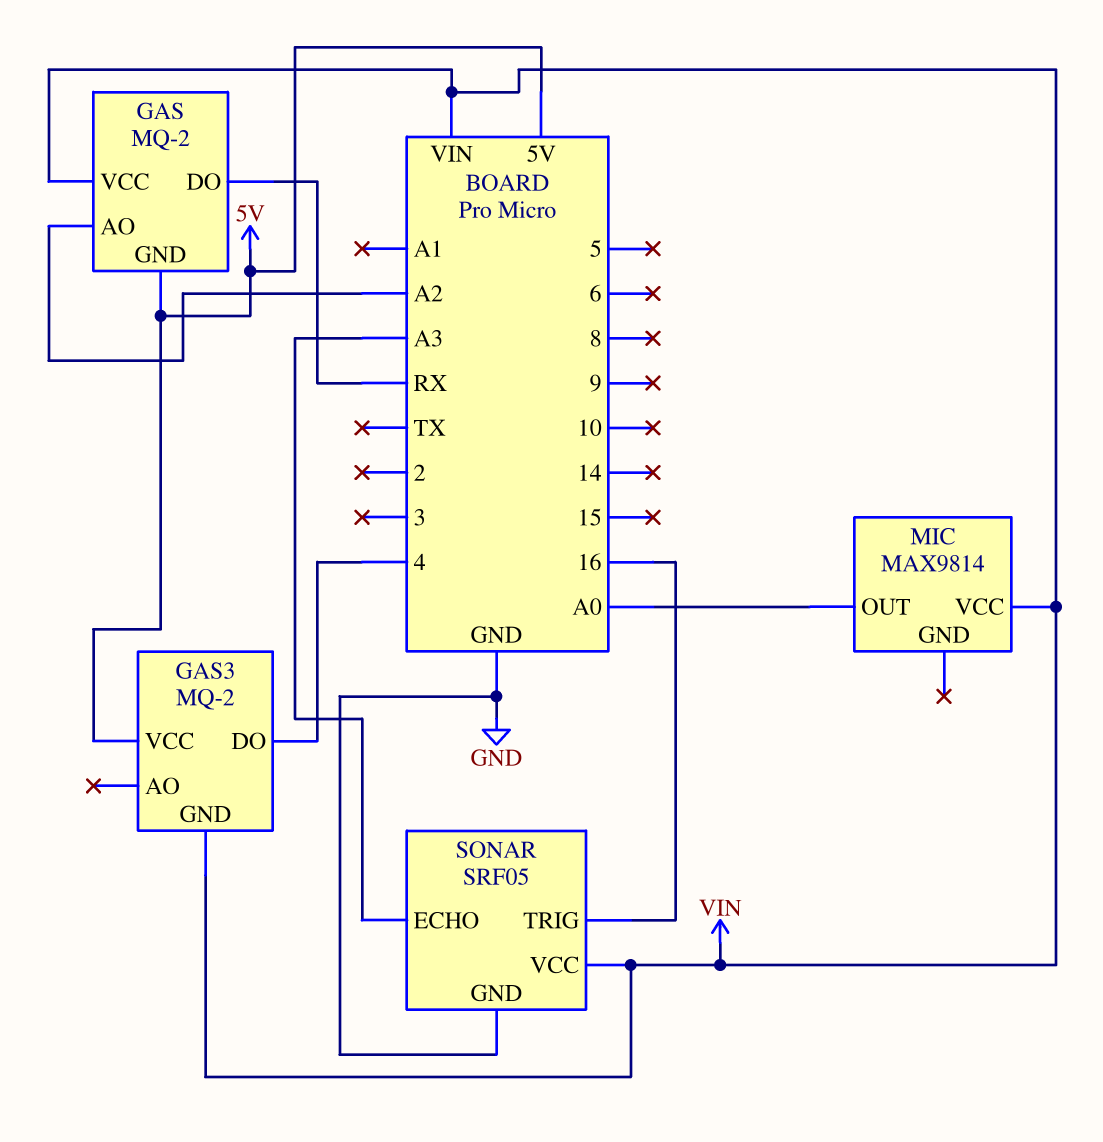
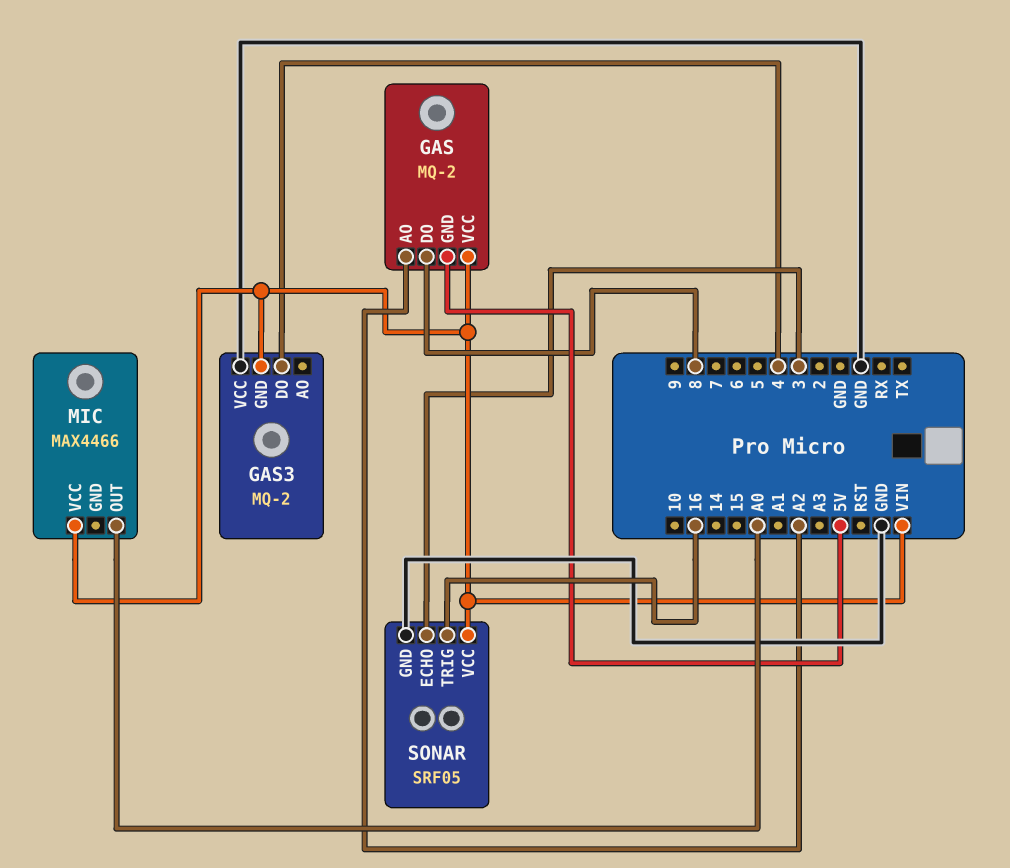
GAS pin DO: RX -> 8
GAS3 pin VCC: 5V -> GND
MIC: MAX9814 -> MAX4466
SONAR pin ECHO: A3 -> 3

